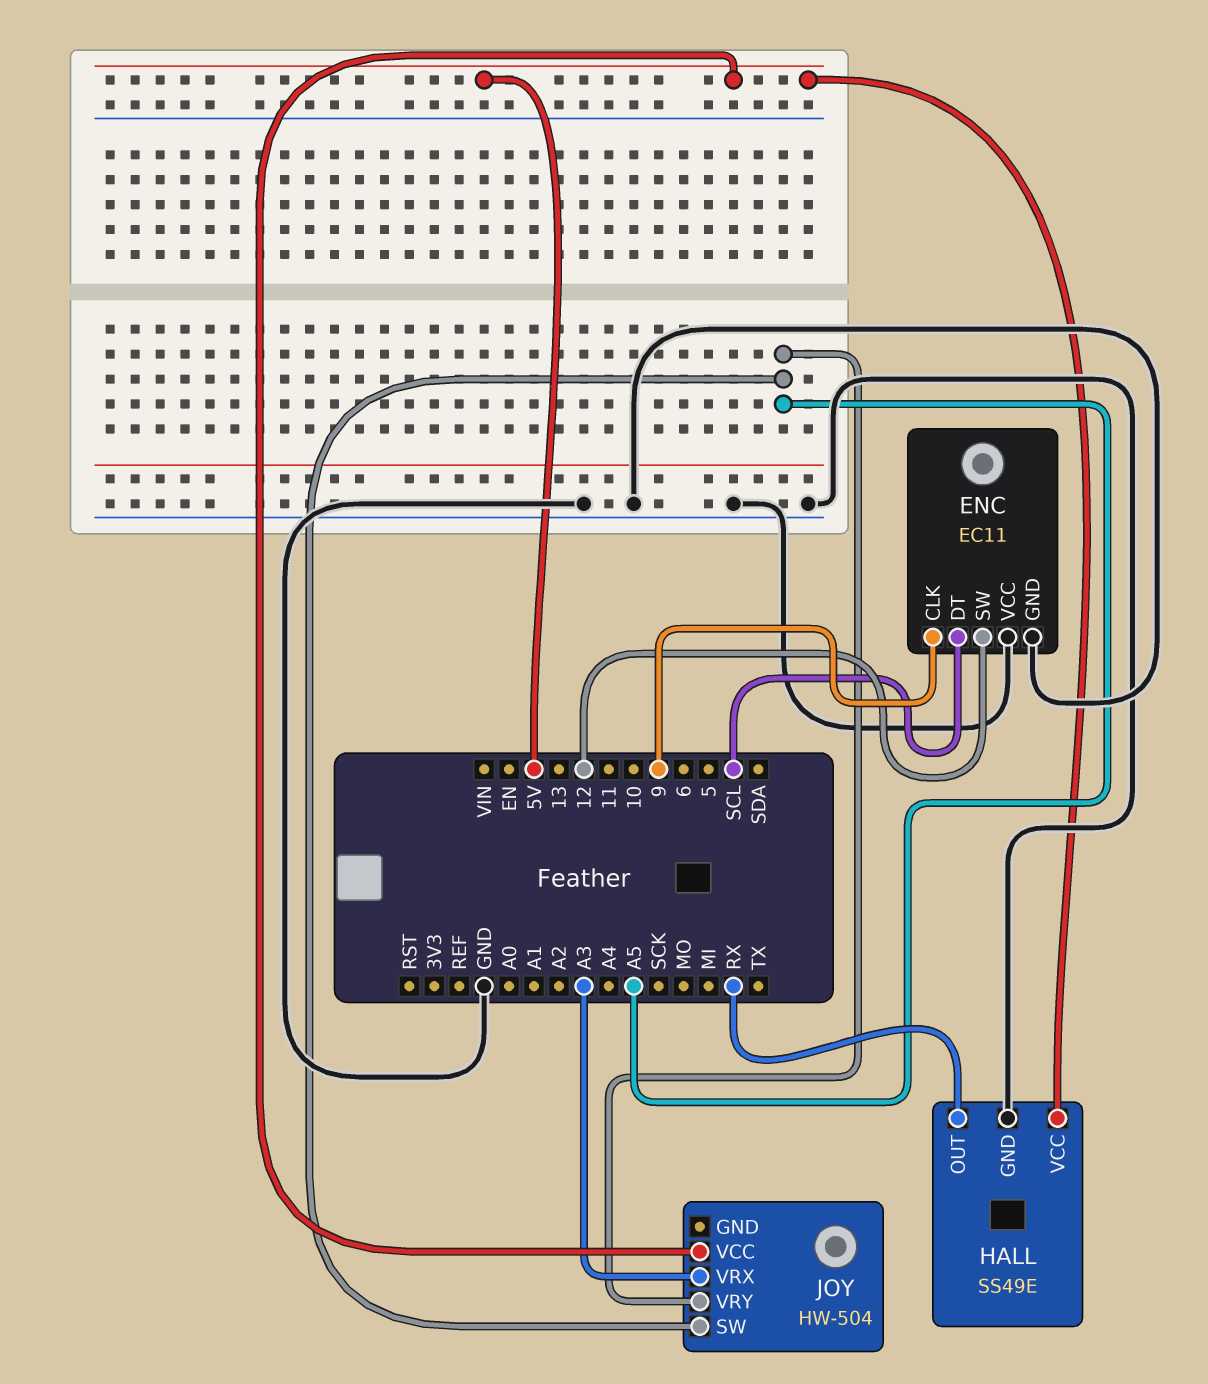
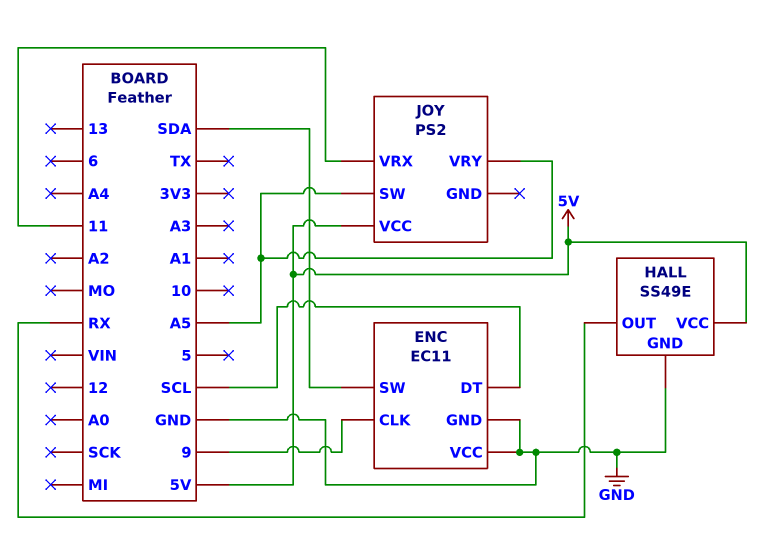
ENC pin SW: 12 -> SDA
JOY: HW-504 -> PS2
JOY pin VRX: A3 -> 11

